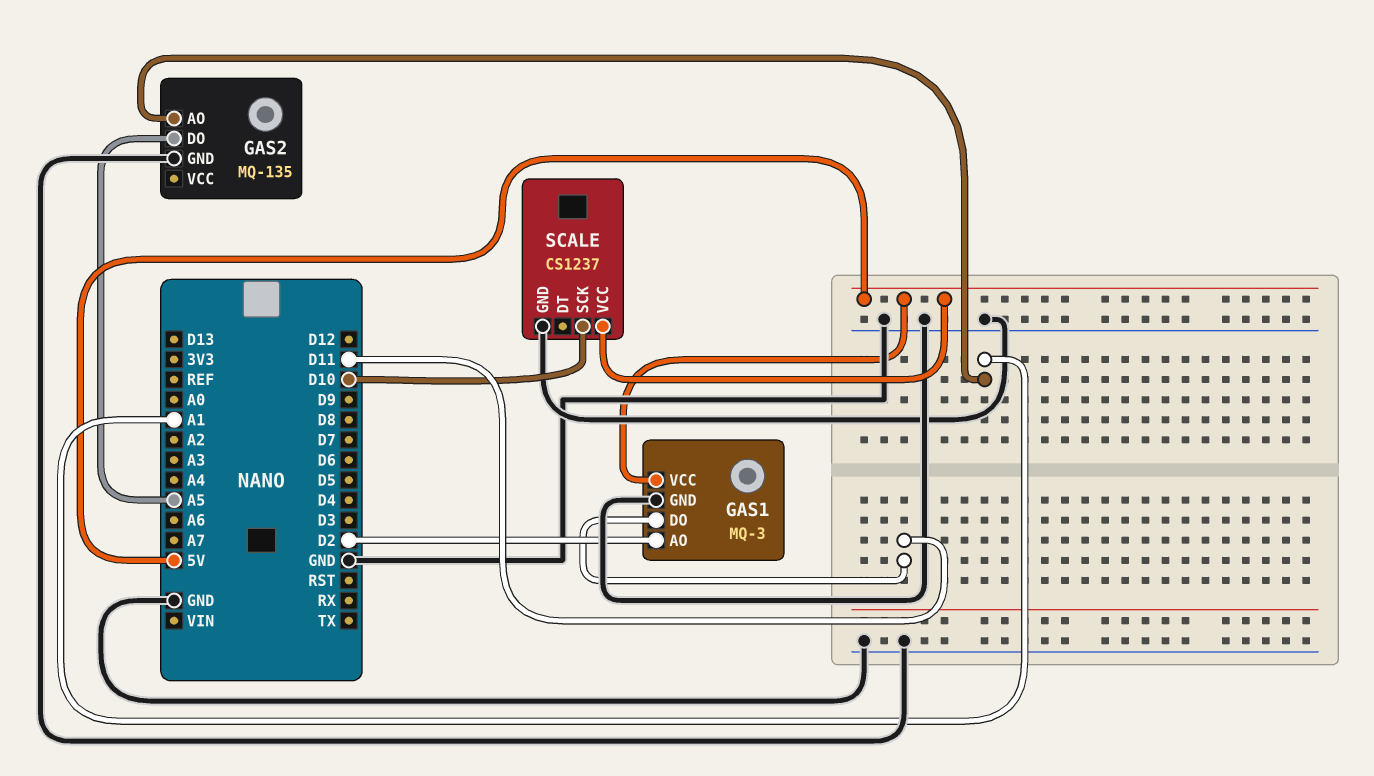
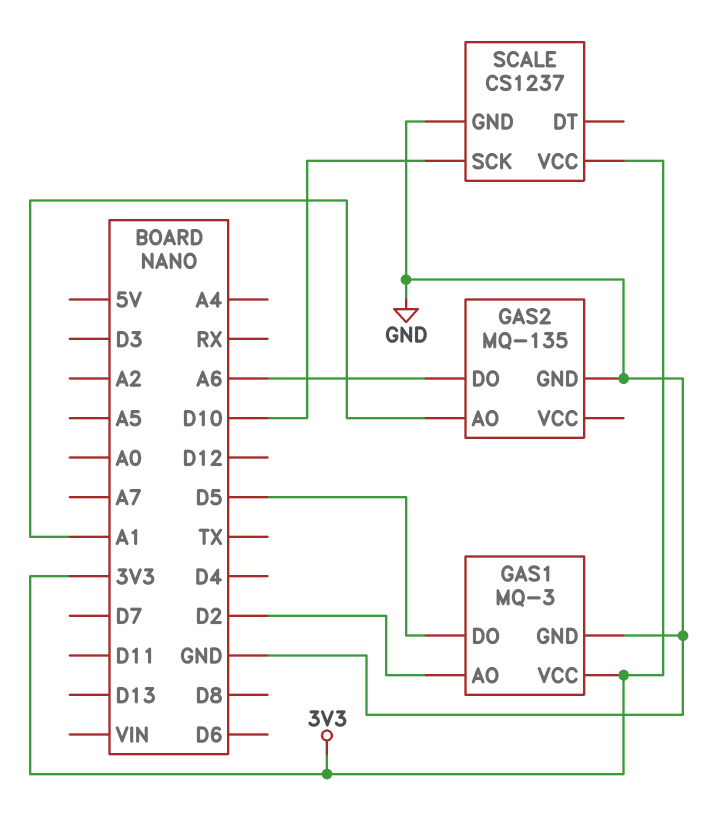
GAS1 pin DO: D11 -> D5
GAS1 pin VCC: 5V -> 3V3
GAS2 pin DO: A5 -> A6
SCALE pin VCC: 5V -> 3V3

